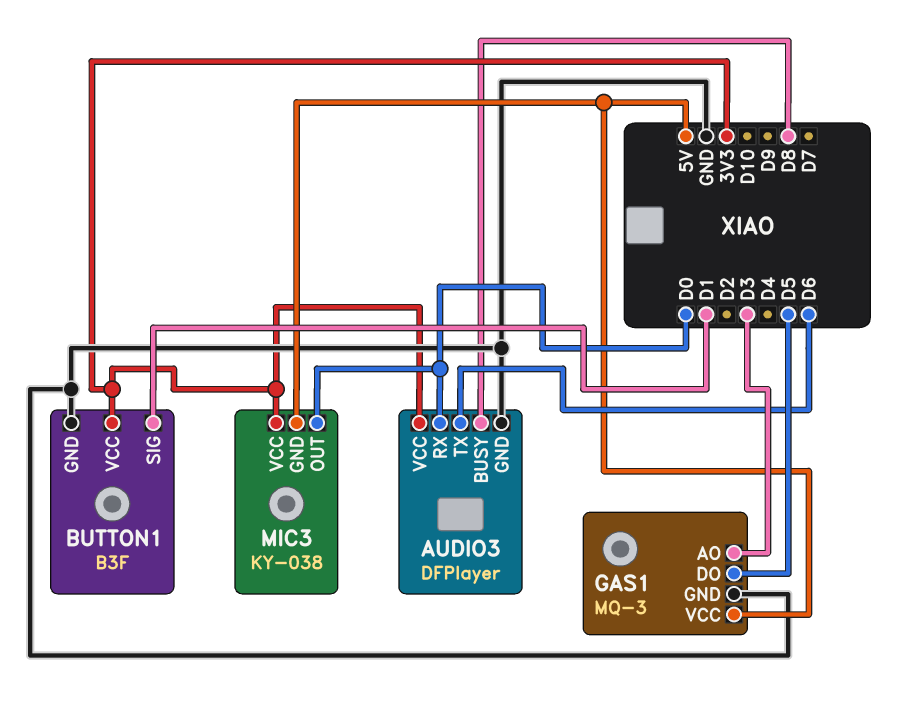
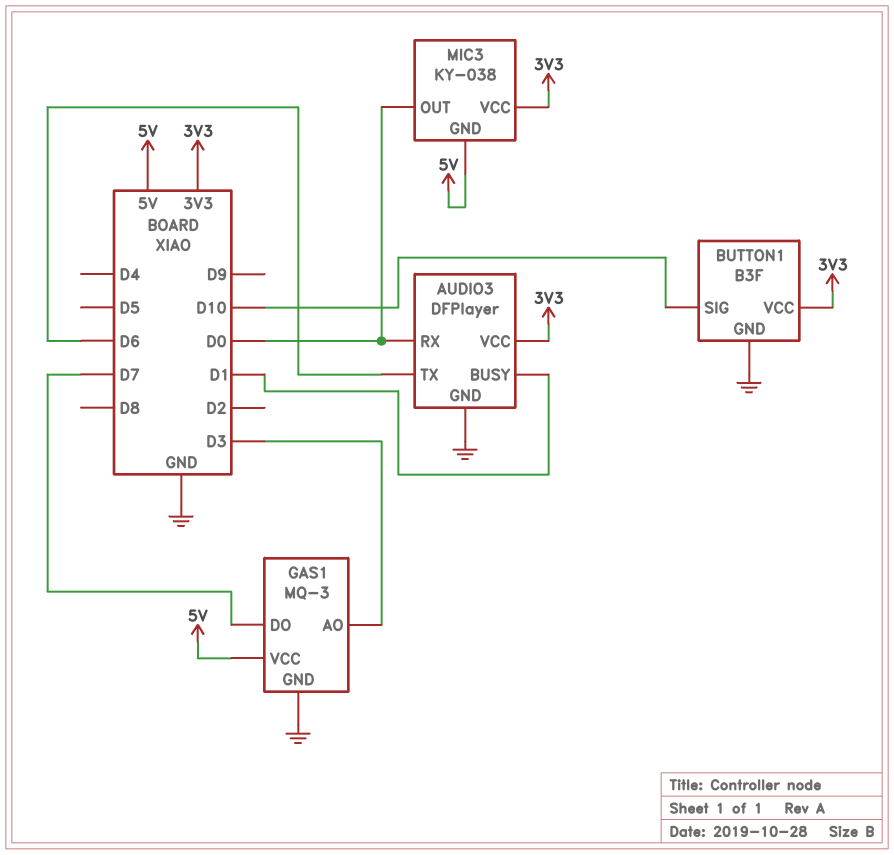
AUDIO3 pin BUSY: D8 -> D1
BUTTON1 pin SIG: D1 -> D10
GAS1 pin DO: D5 -> D7

